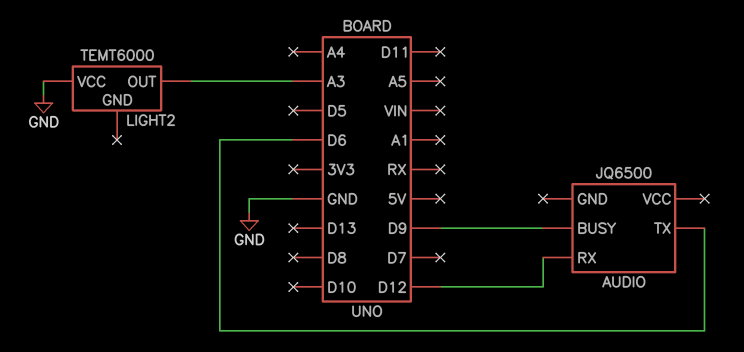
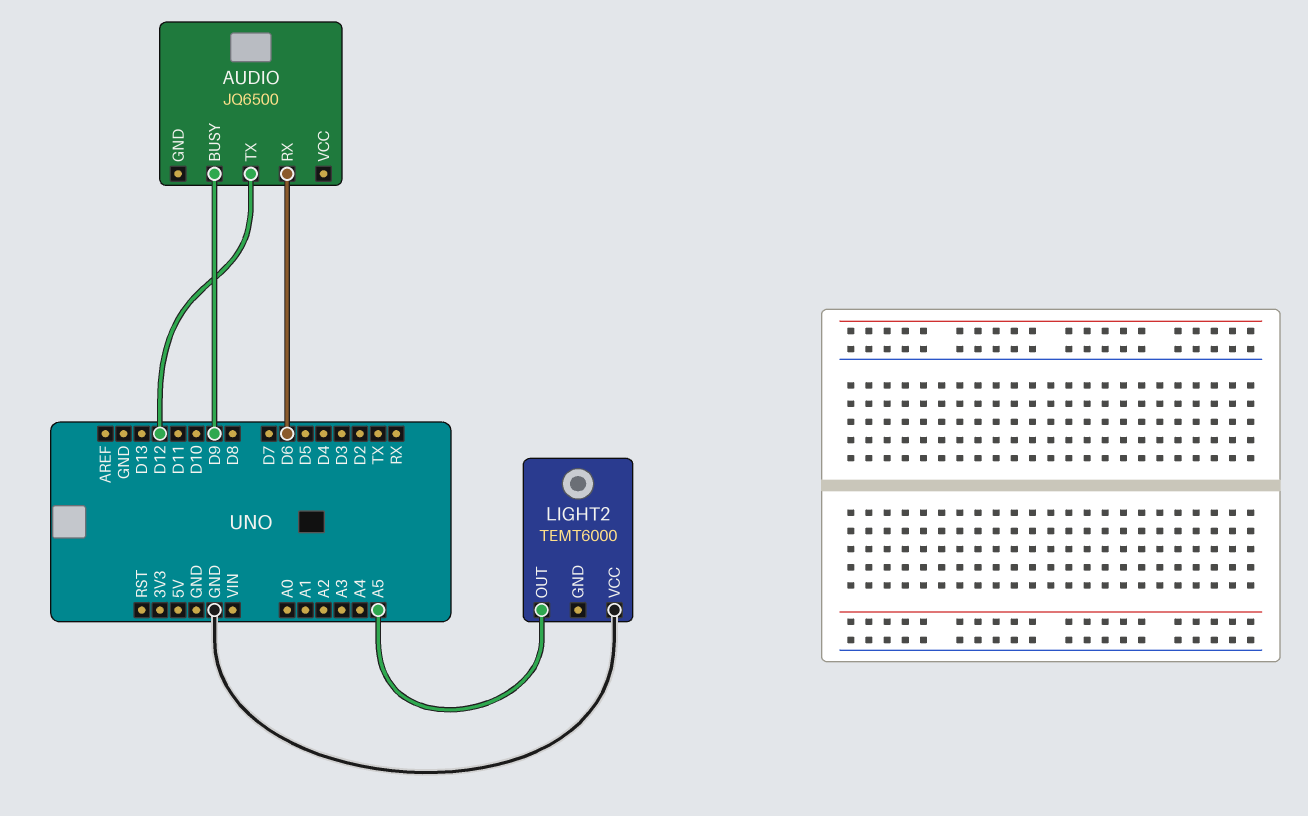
AUDIO pin RX: D12 -> D6
AUDIO pin TX: D6 -> D12
LIGHT2 pin OUT: A3 -> A5

